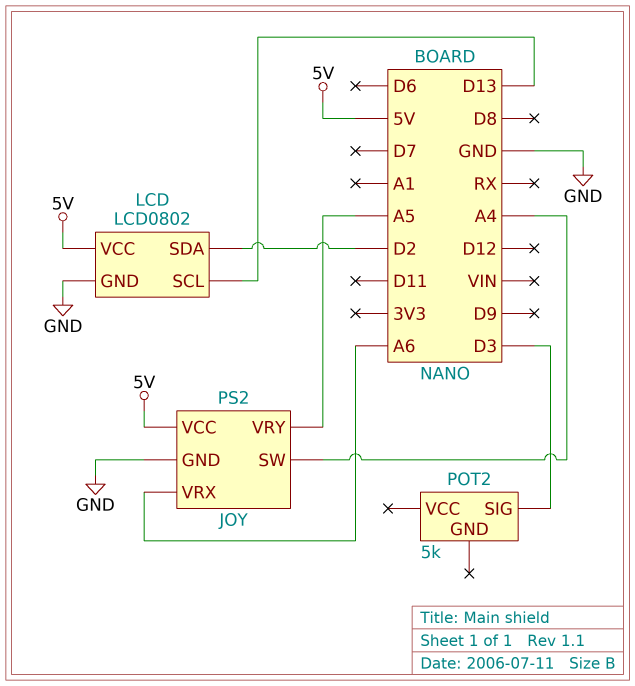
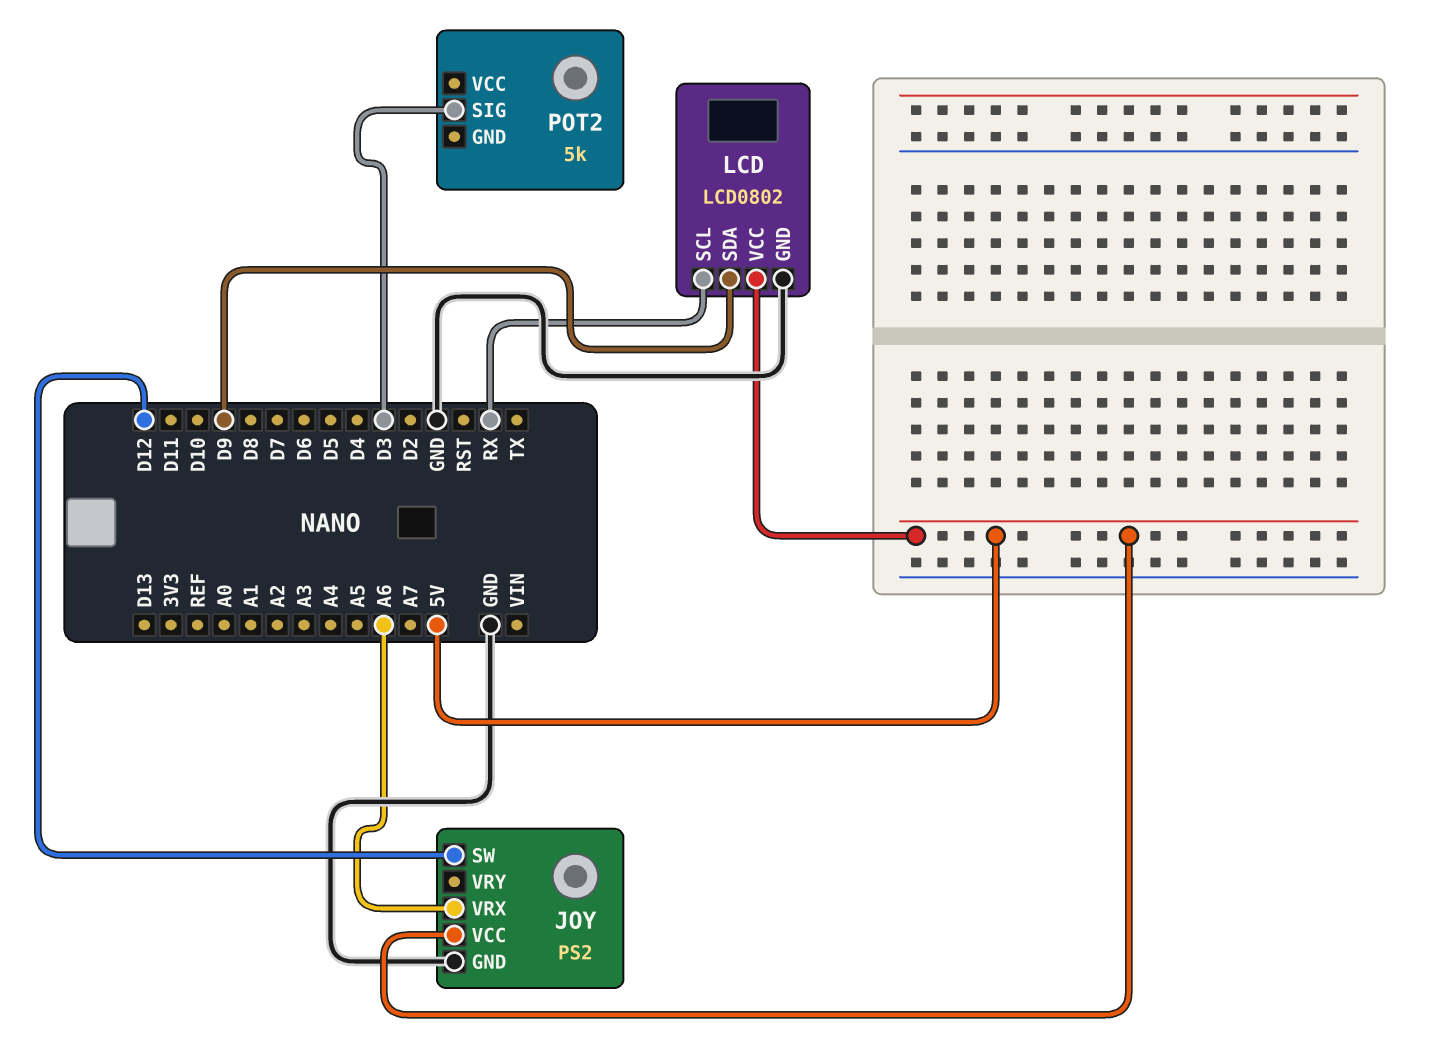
JOY pin SW: A4 -> D12
JOY pin VRY: A5 -> none
LCD pin SCL: D13 -> RX
LCD pin SDA: D2 -> D9

